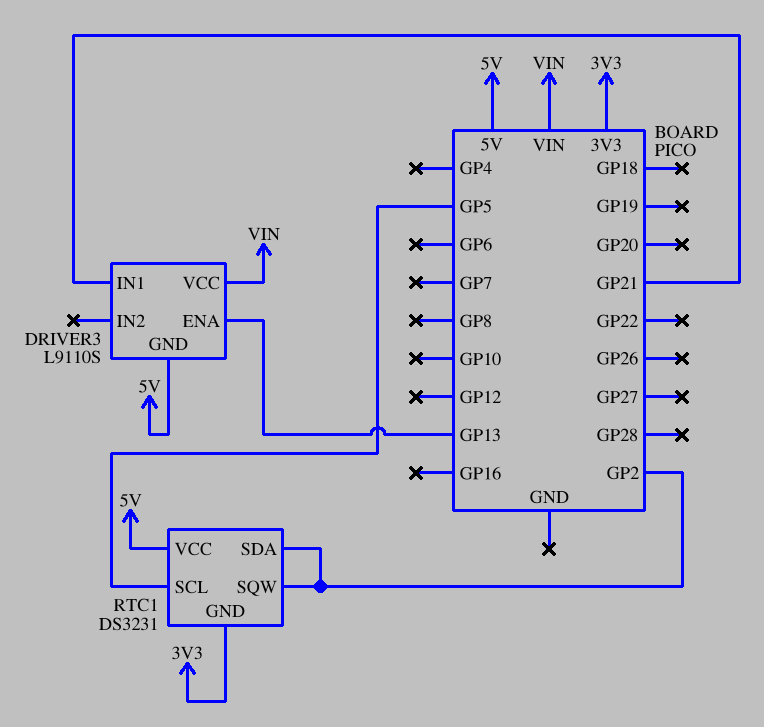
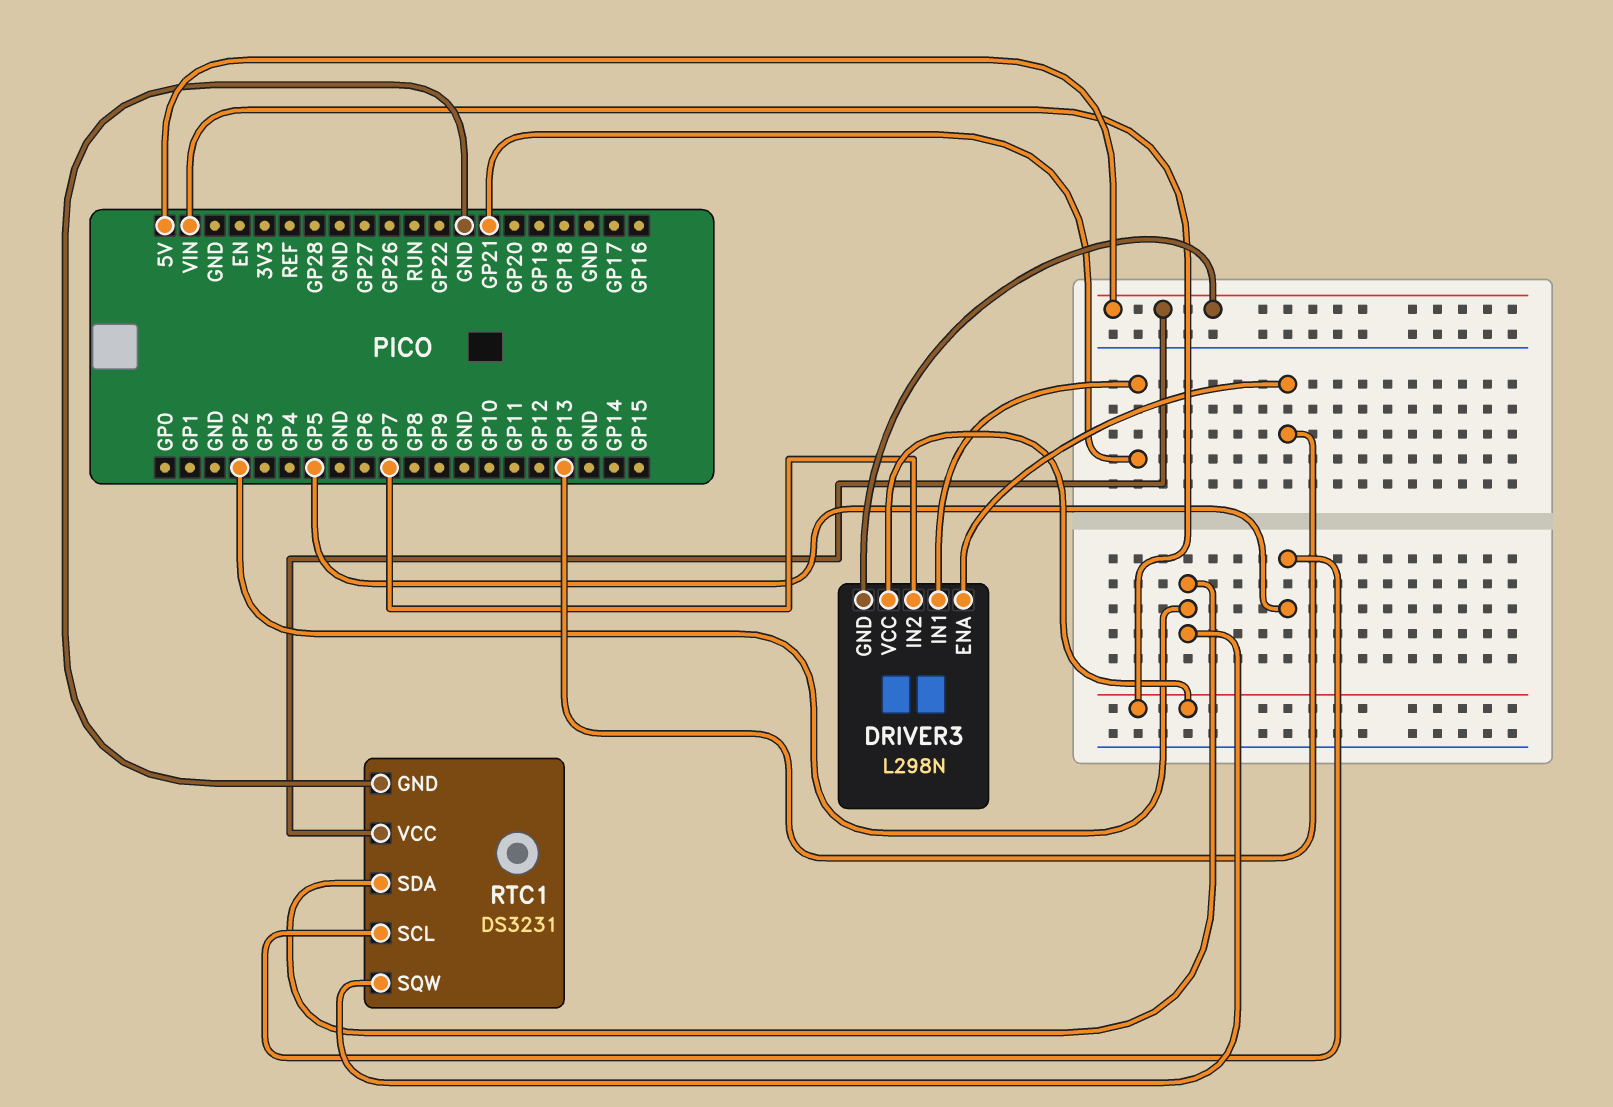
DRIVER3: L9110S -> L298N
DRIVER3 pin IN2: none -> GP7
RTC1 pin GND: 3V3 -> GND

